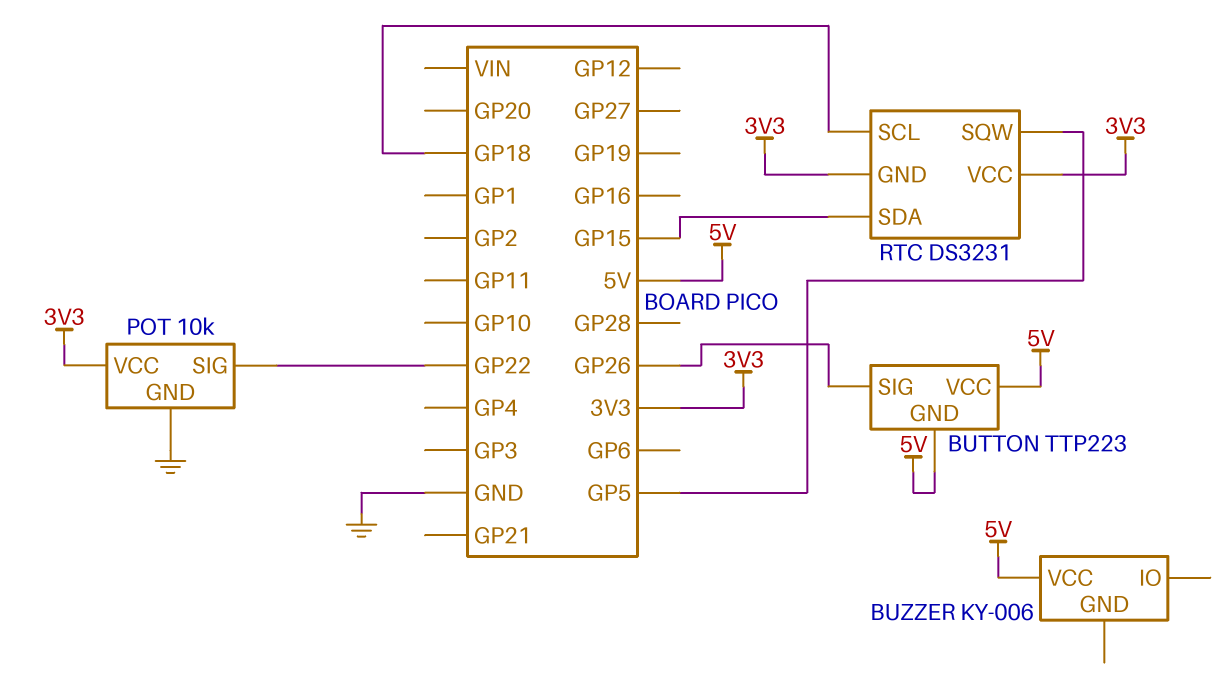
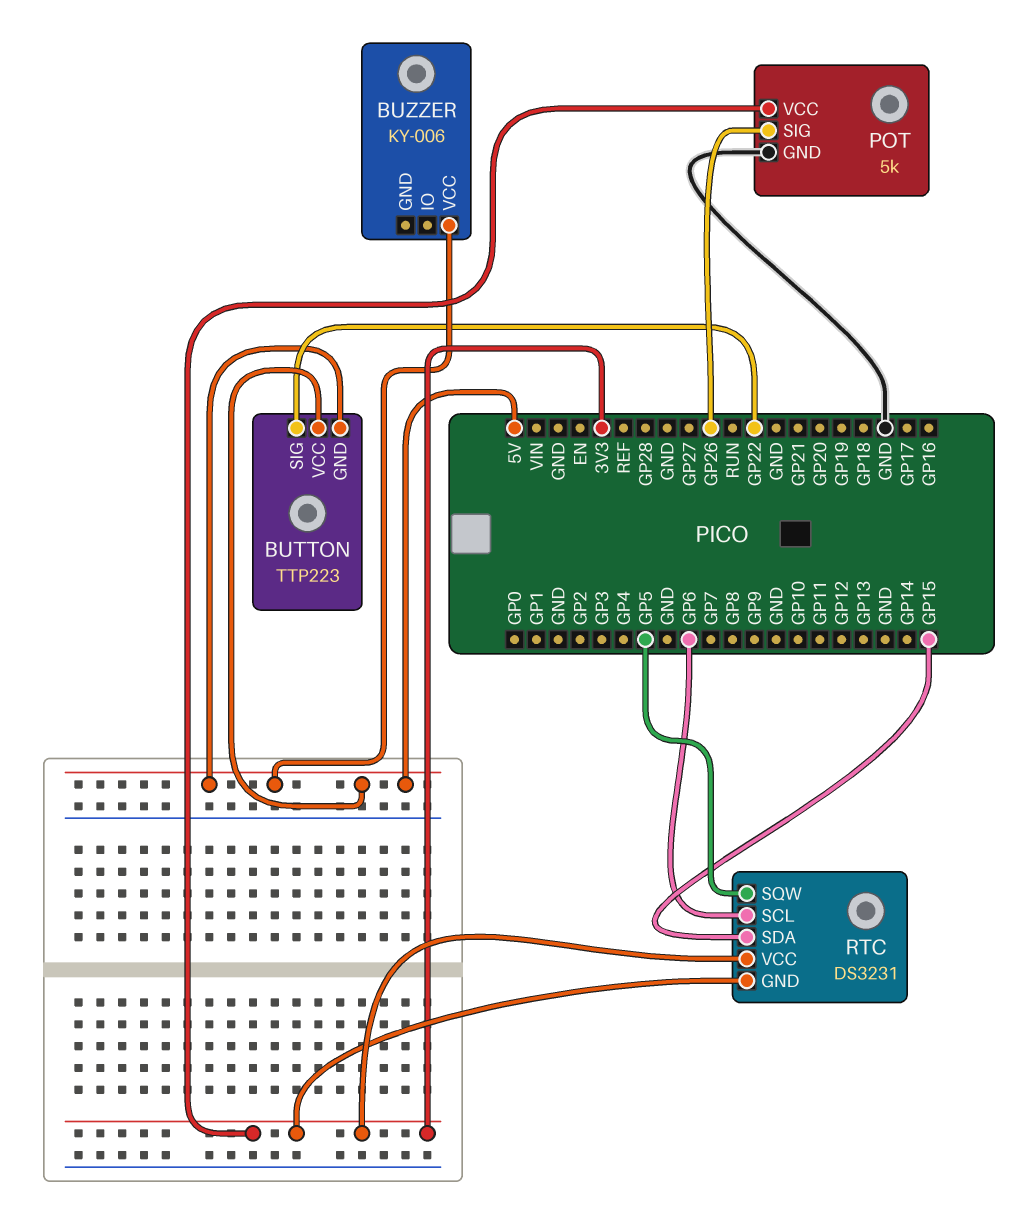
BUTTON pin SIG: GP26 -> GP22
POT: 10k -> 5k
POT pin SIG: GP22 -> GP26
RTC pin SCL: GP18 -> GP6

